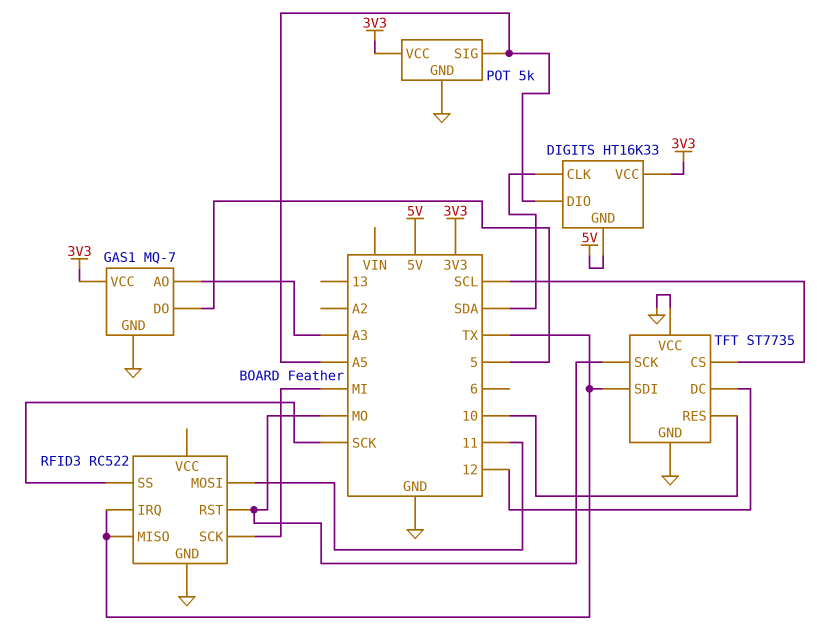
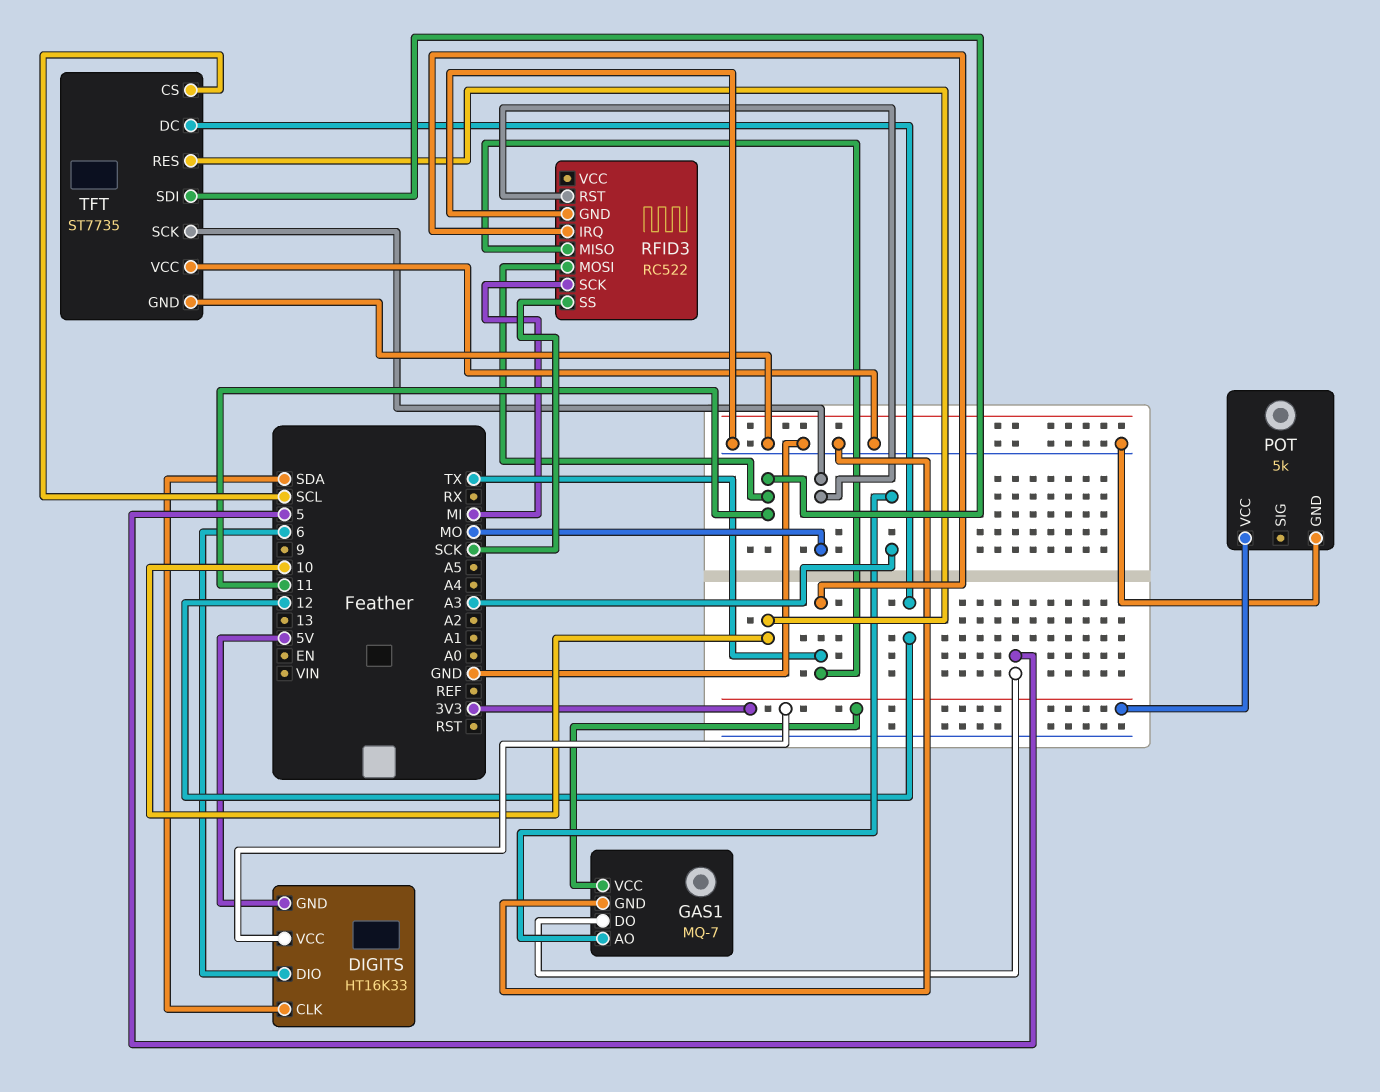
DIGITS pin DIO: A5 -> 6
POT pin SIG: A5 -> none
TFT pin SDI: TX -> 11

